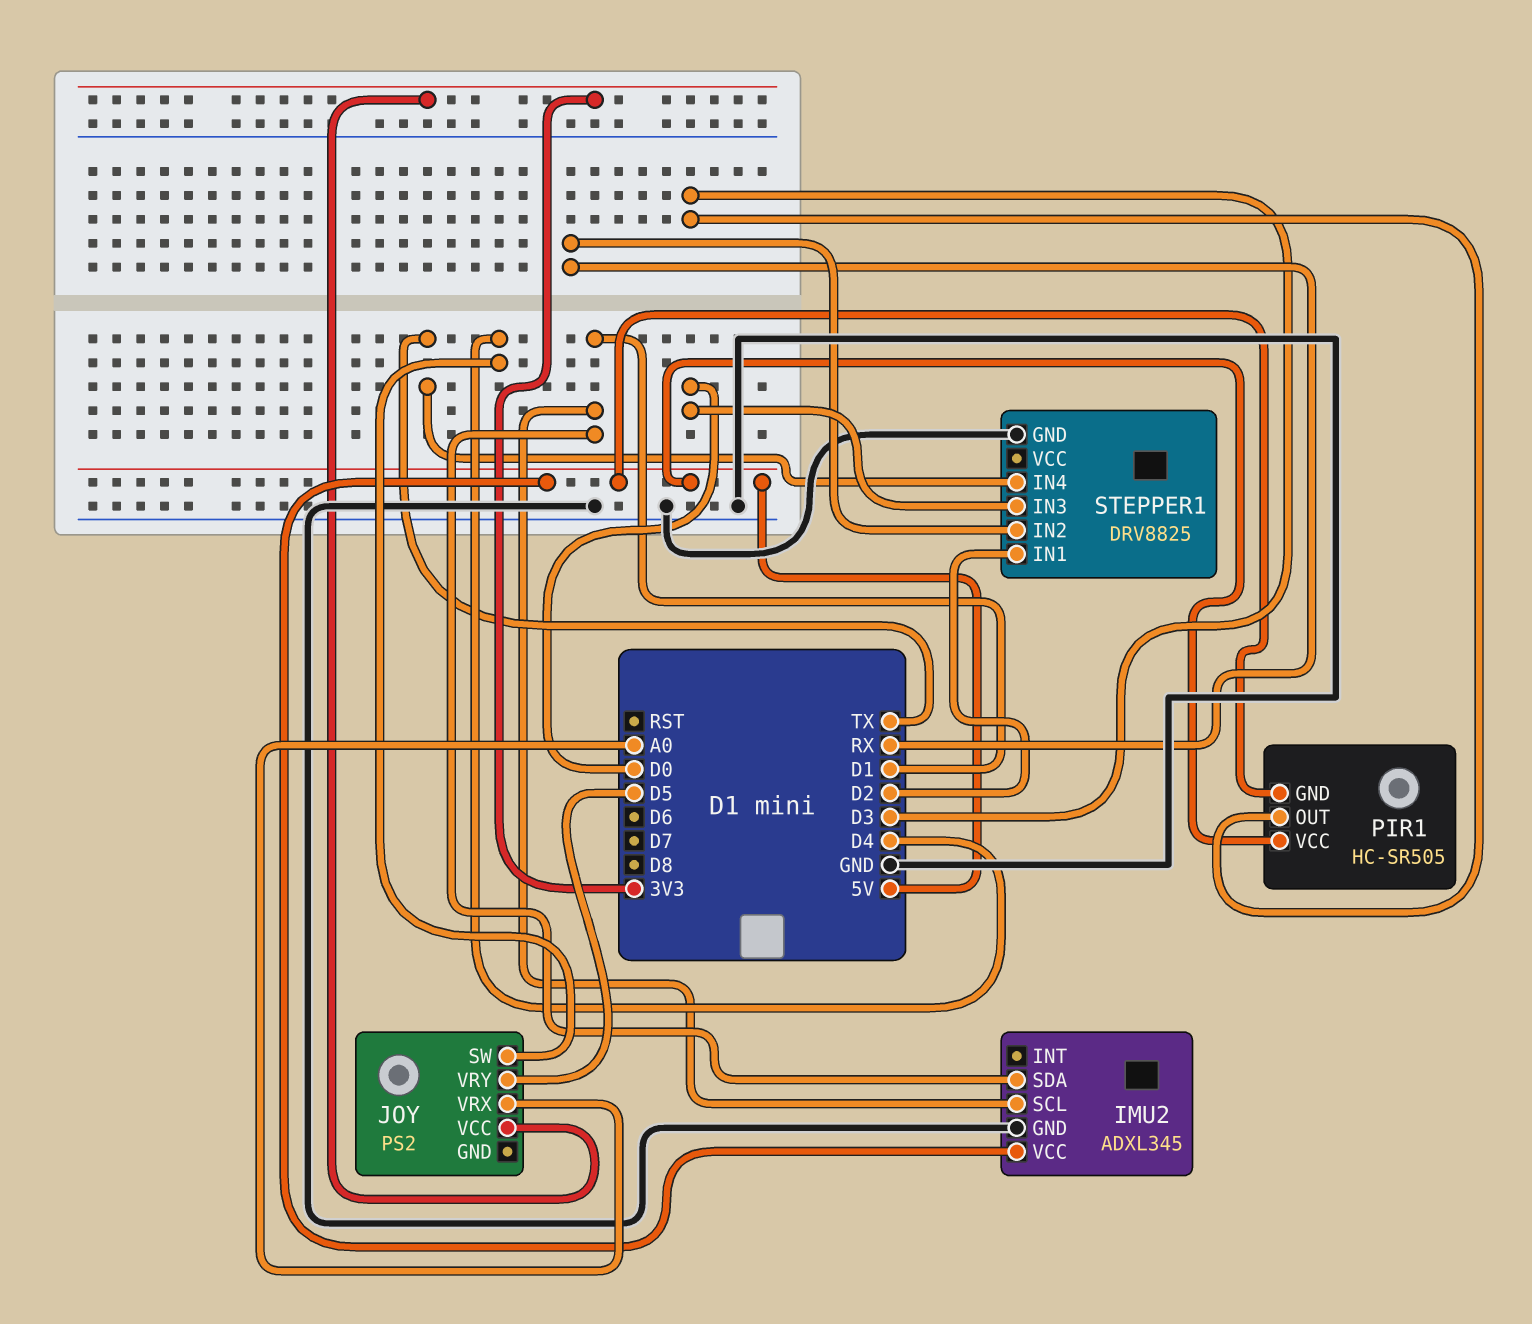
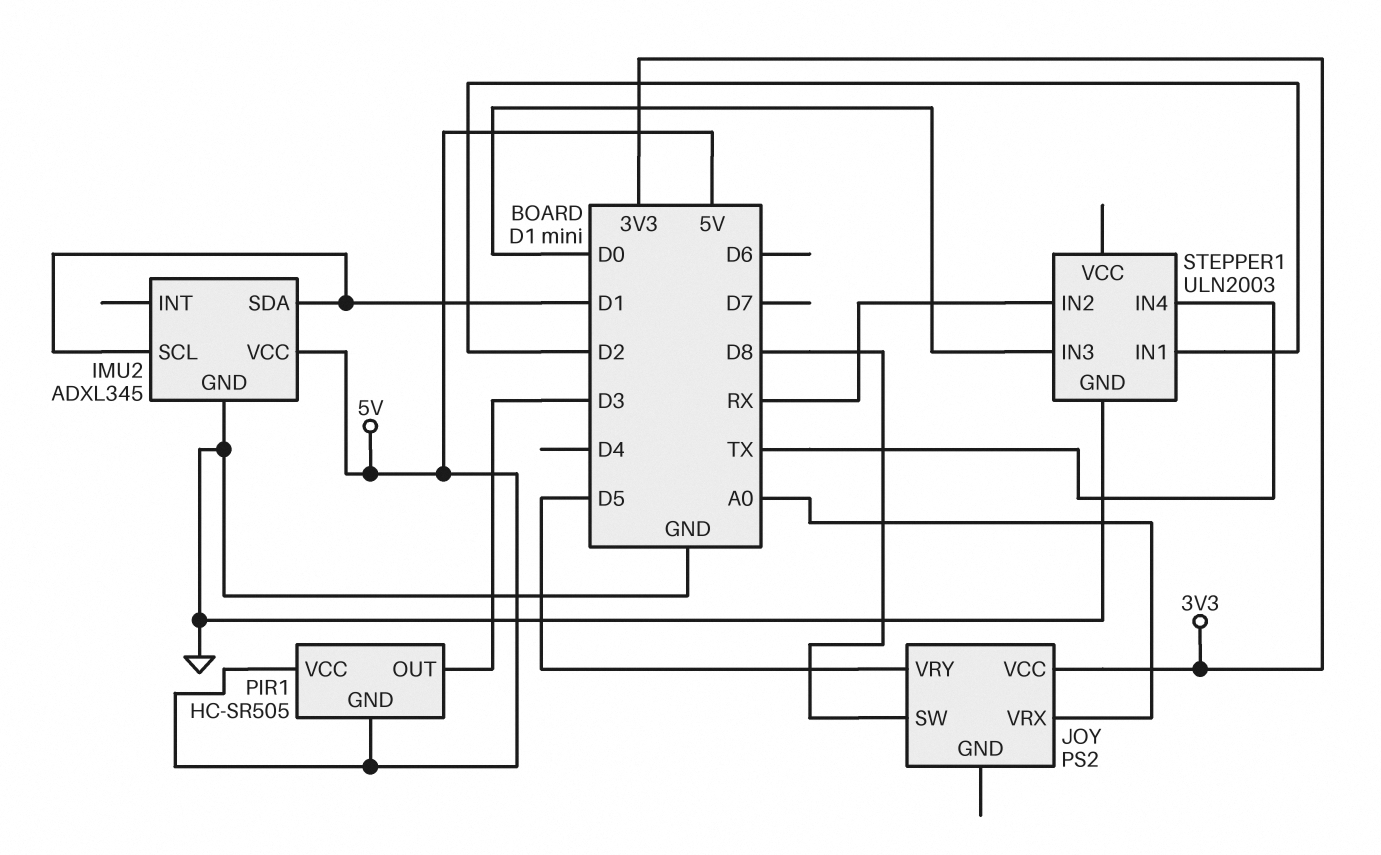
JOY pin SW: D4 -> D8
STEPPER1: DRV8825 -> ULN2003

